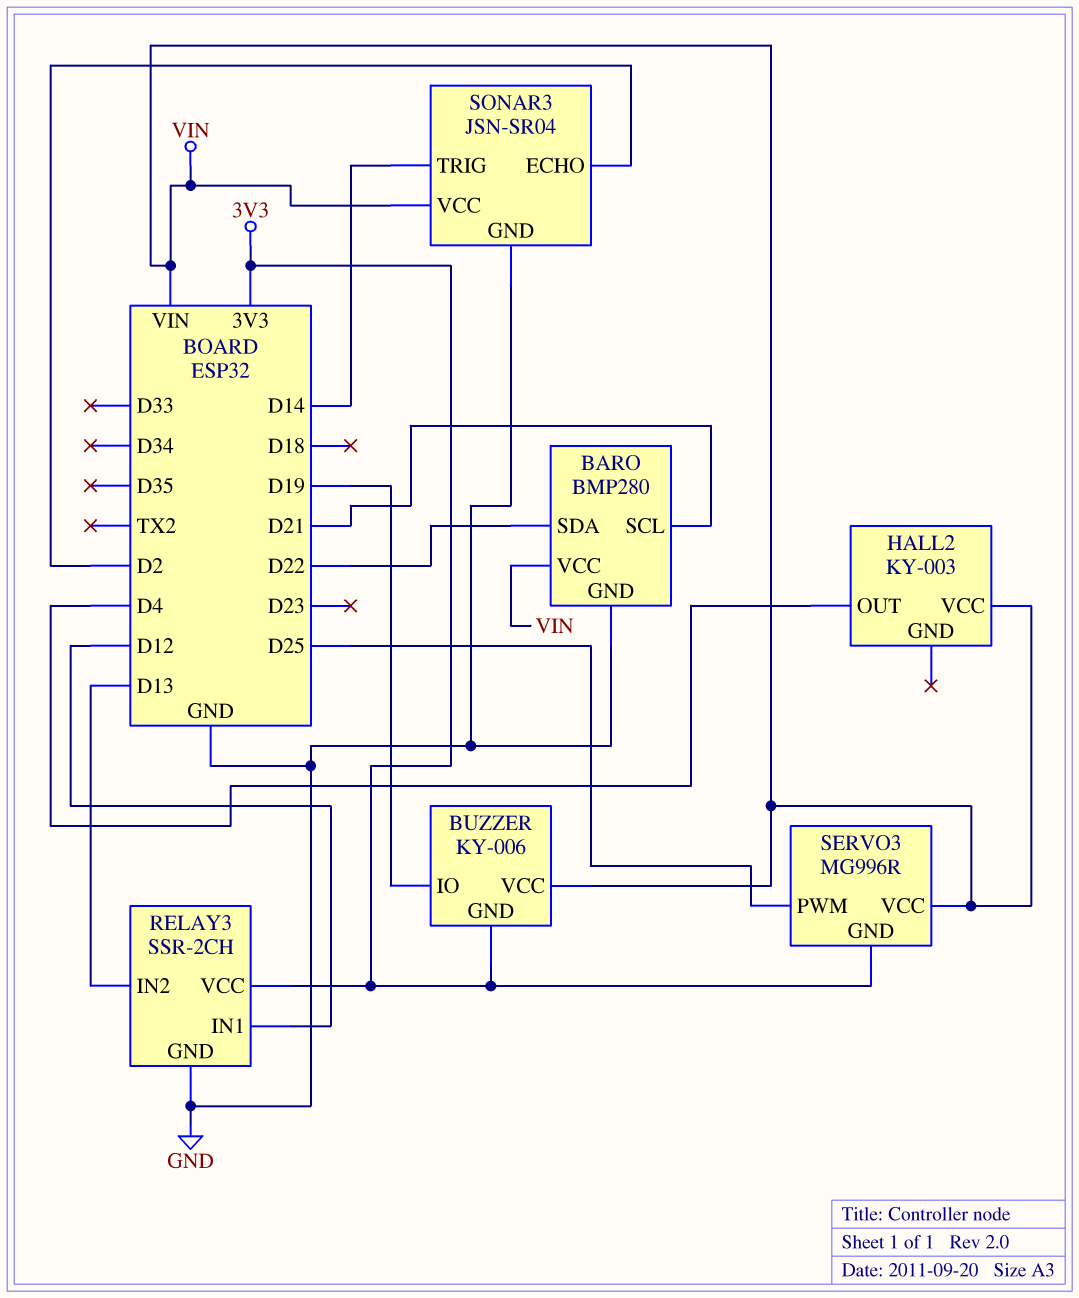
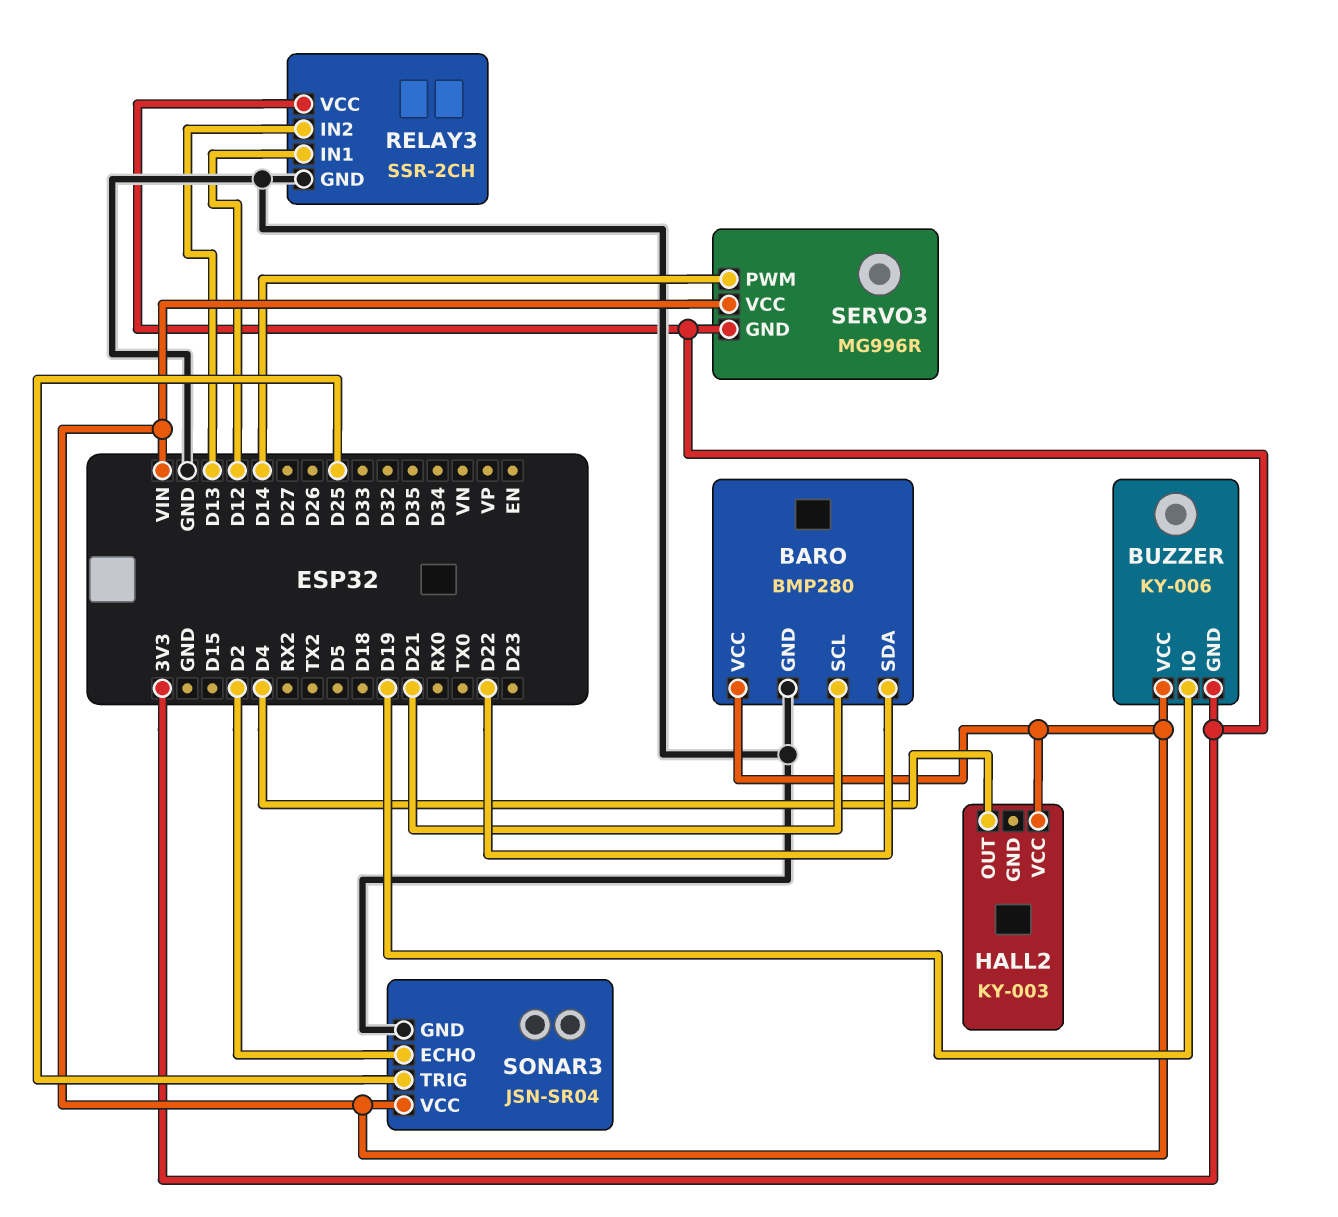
SERVO3 pin PWM: D25 -> D14
SONAR3 pin TRIG: D14 -> D25

